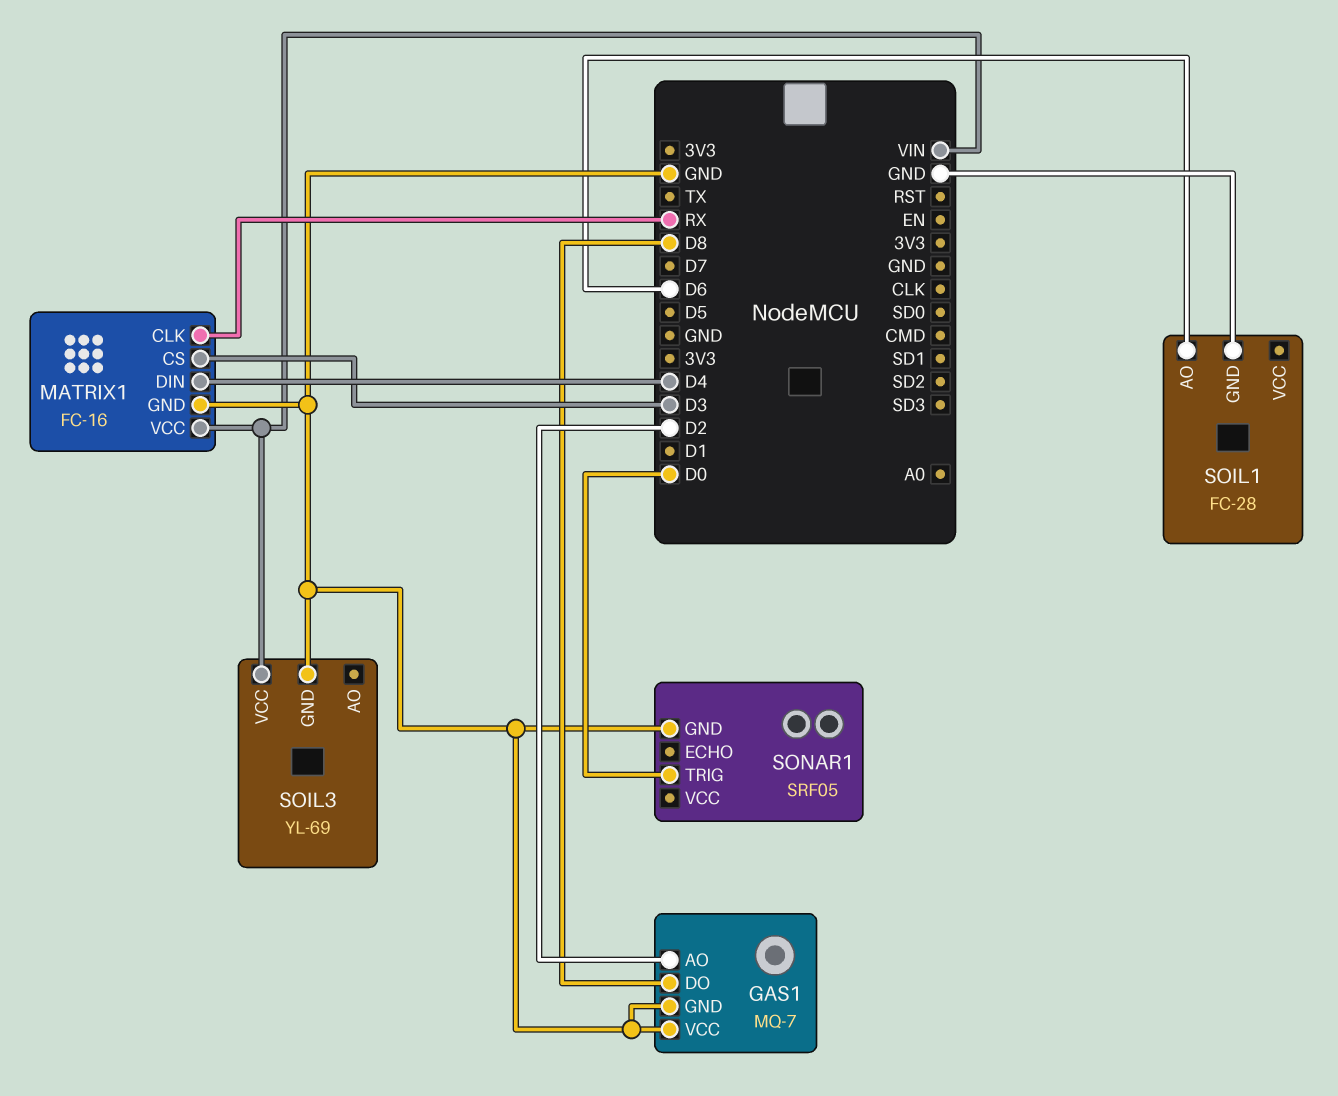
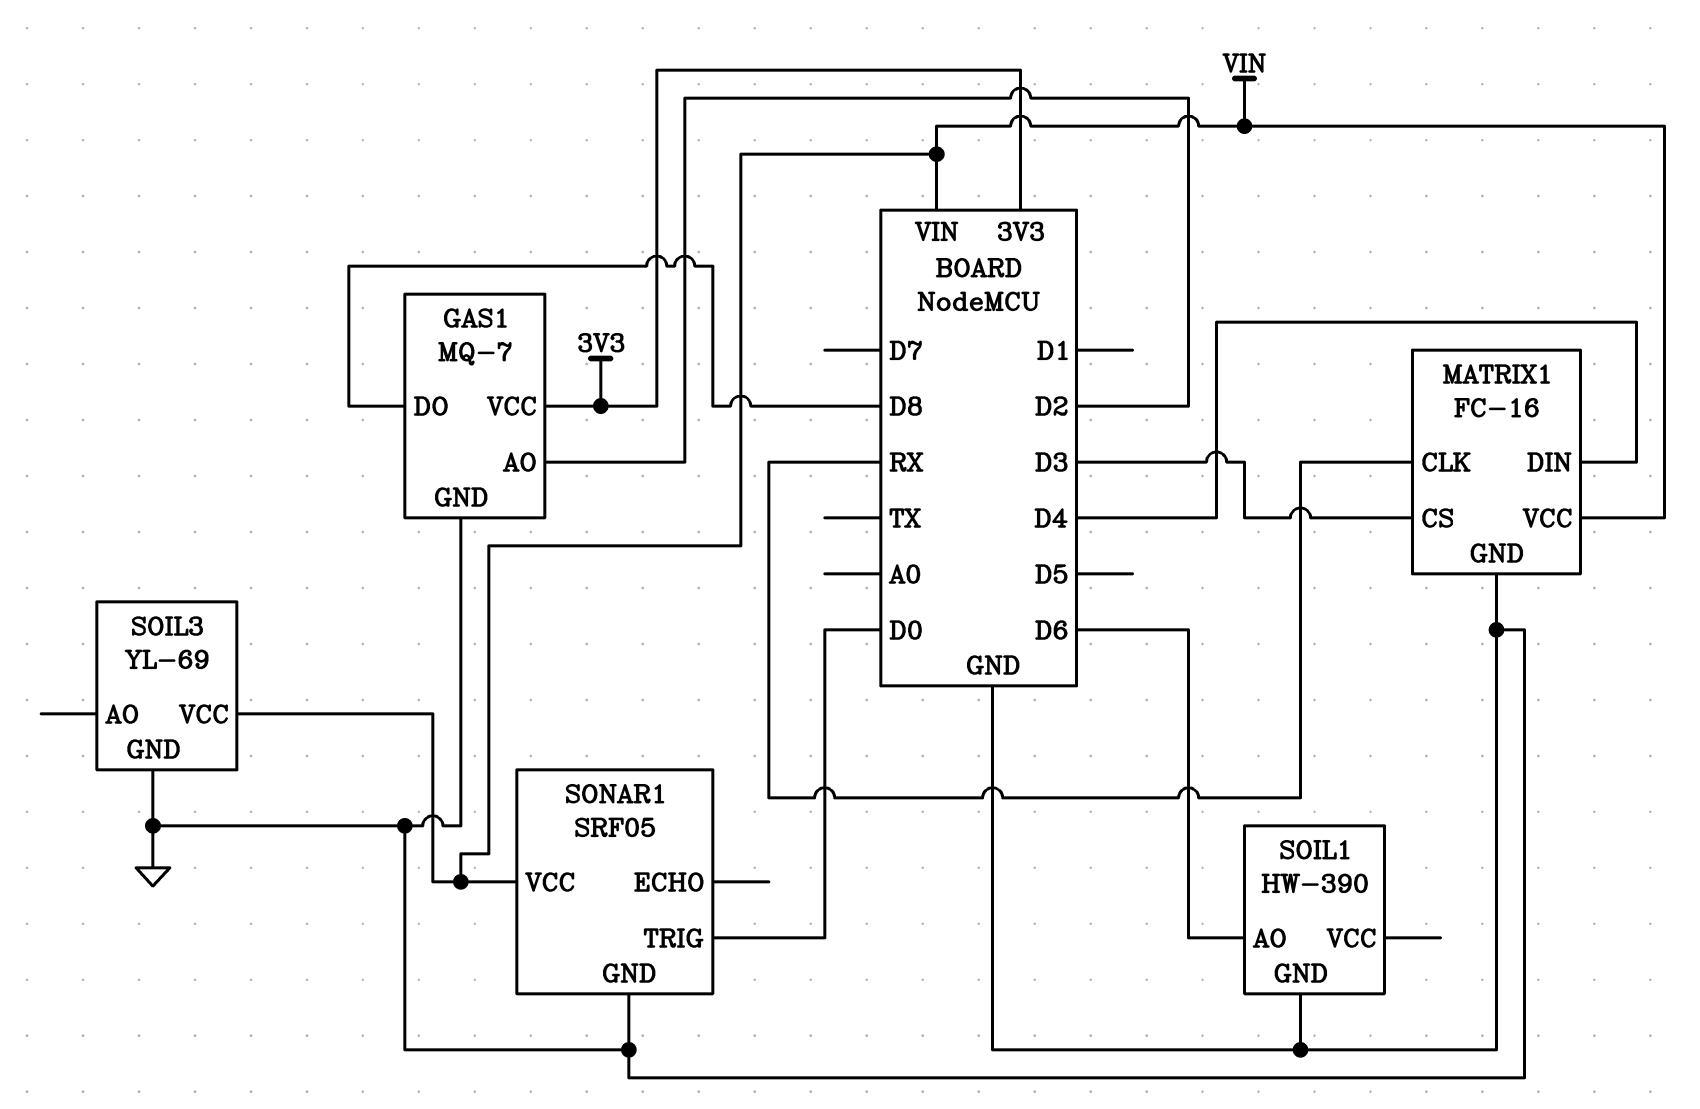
GAS1 pin VCC: GND -> 3V3
SOIL1: FC-28 -> HW-390
SONAR1 pin VCC: none -> VIN

